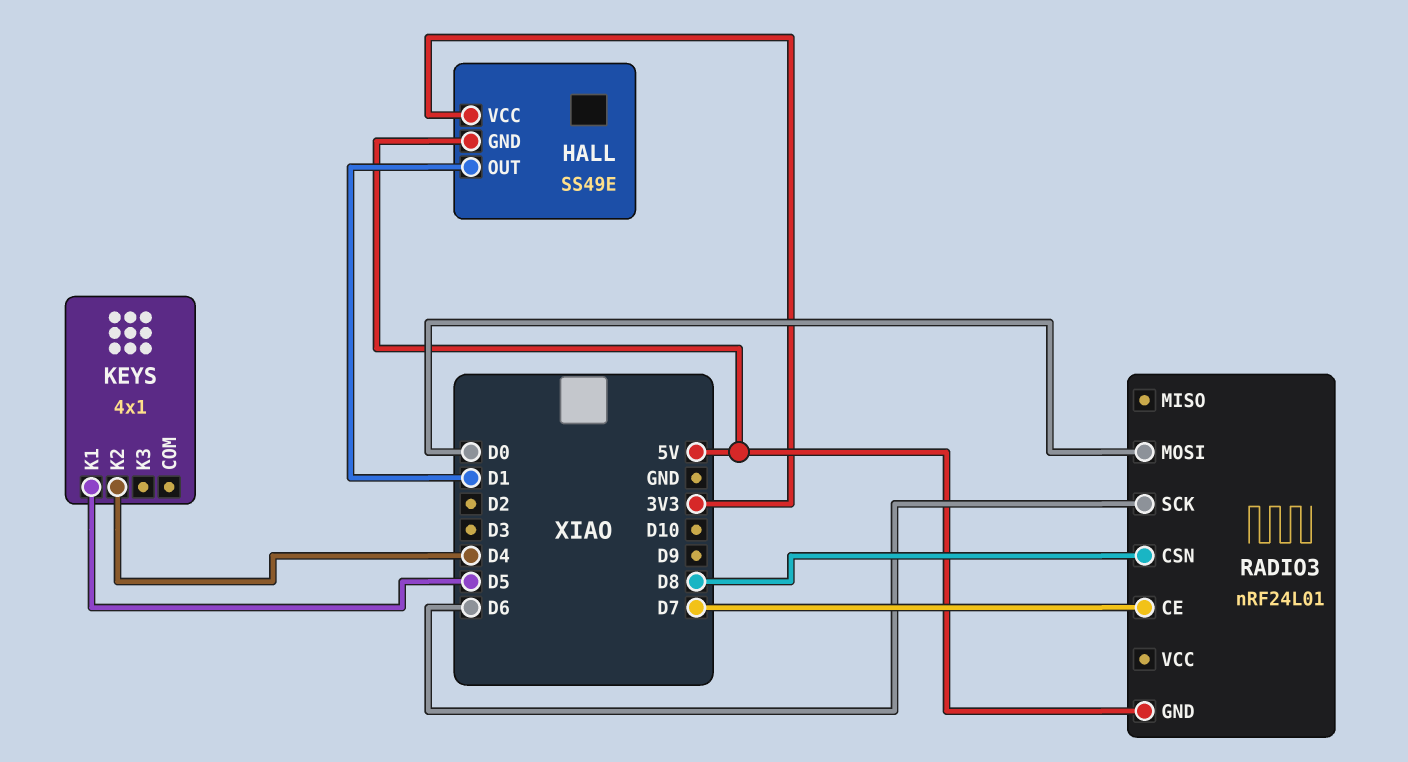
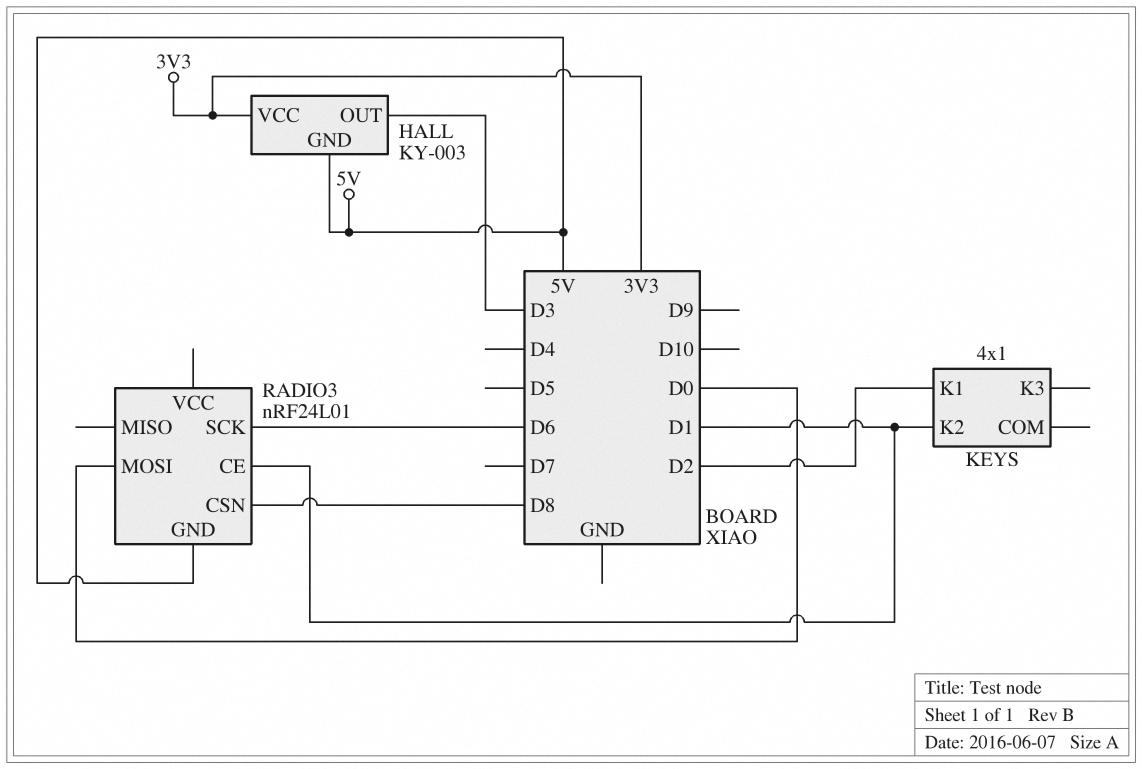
HALL: SS49E -> KY-003
HALL pin OUT: D1 -> D3
KEYS pin K1: D5 -> D2
KEYS pin K2: D4 -> D1
RADIO3 pin CE: D7 -> D1

